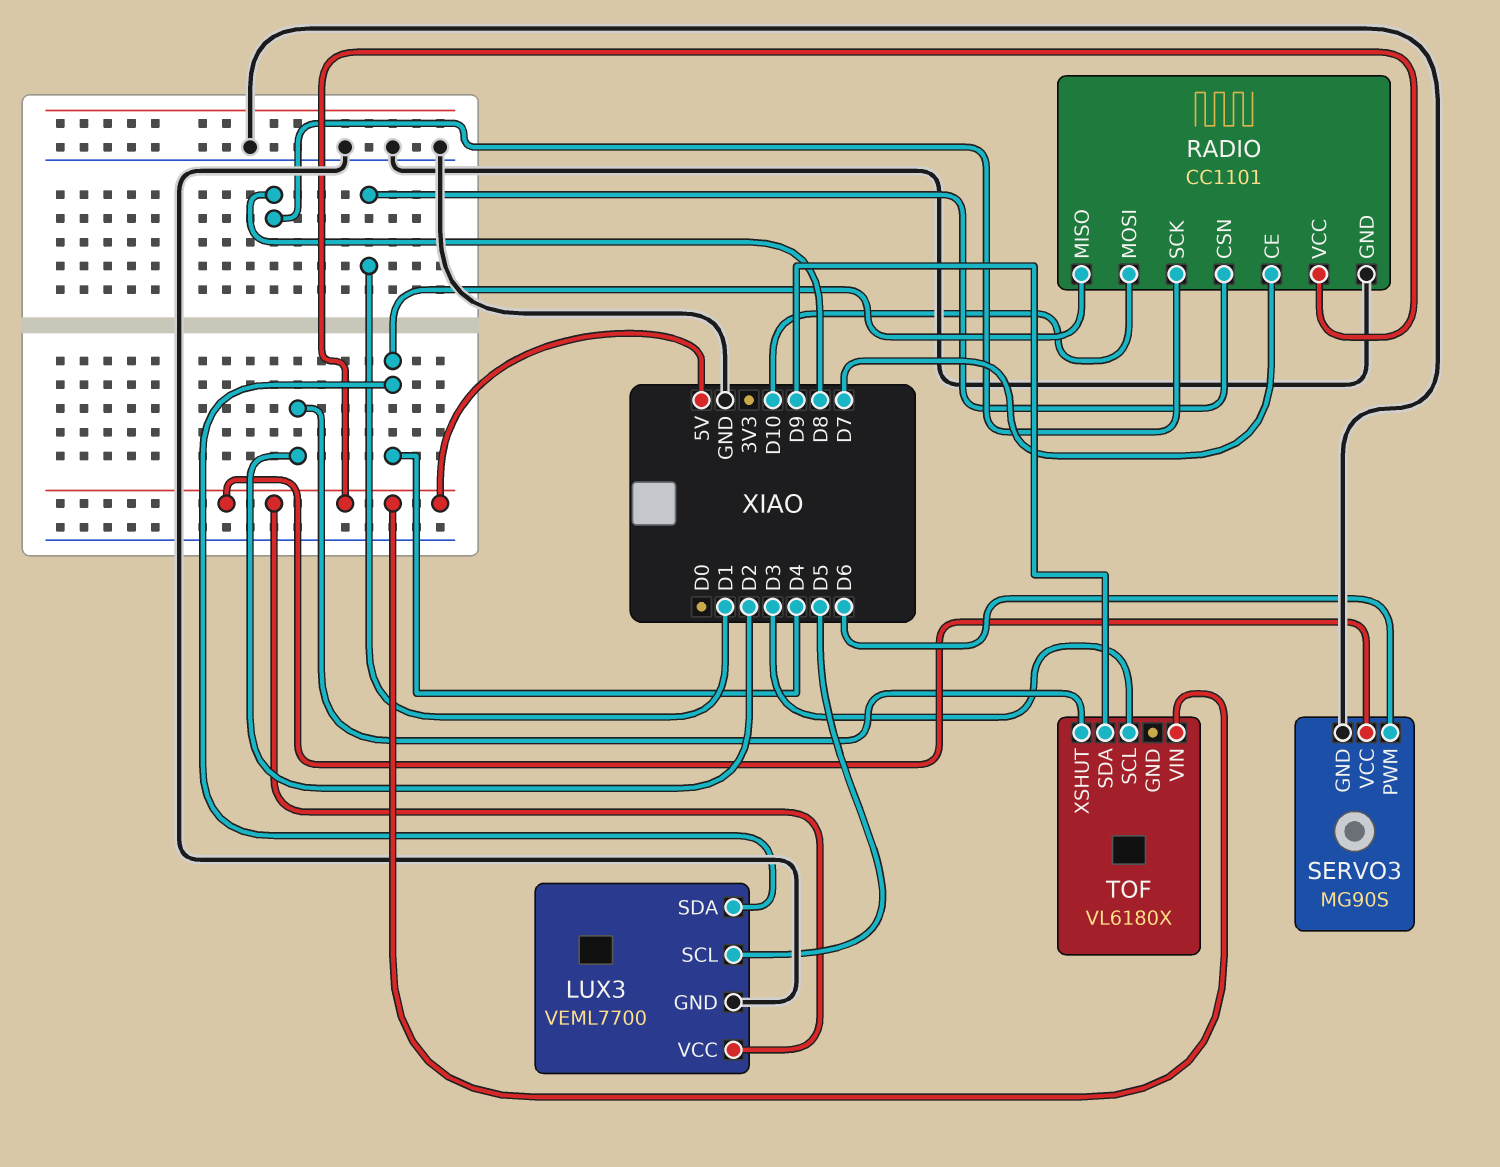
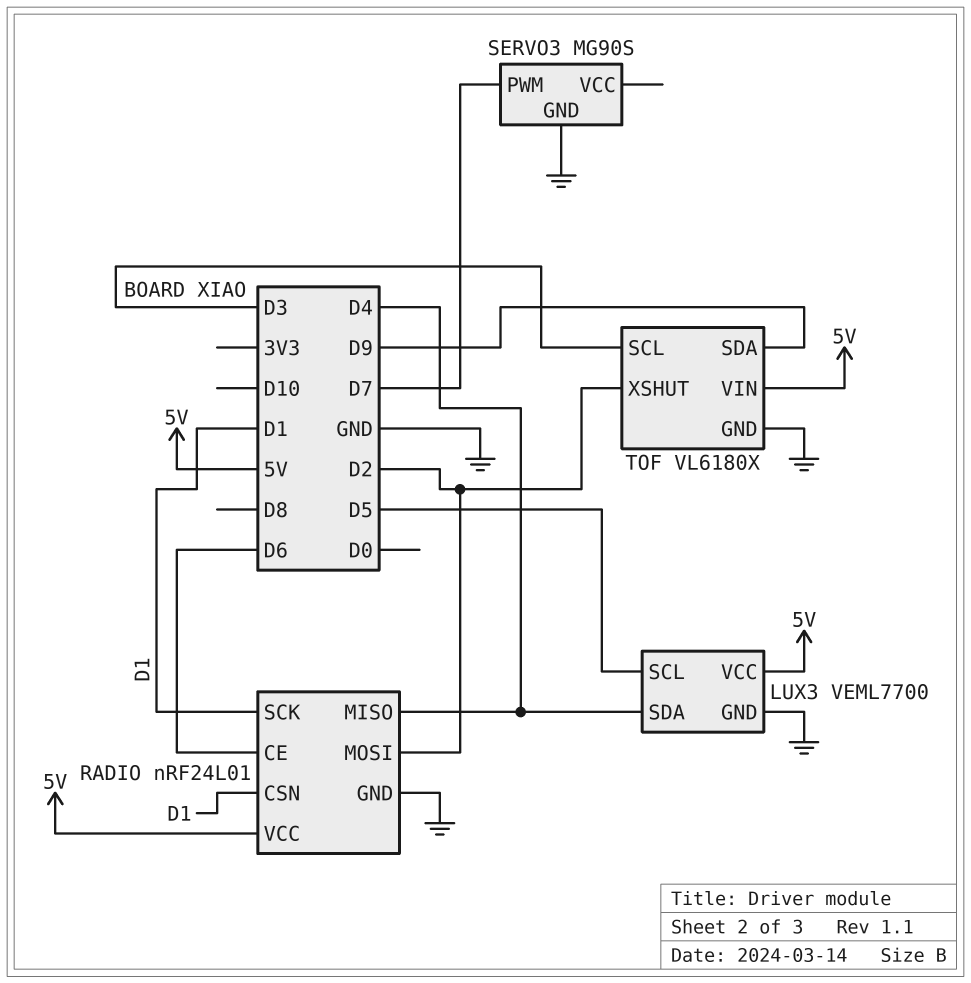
RADIO: CC1101 -> nRF24L01
RADIO pin CE: D7 -> D6
RADIO pin MOSI: D10 -> D2
RADIO pin SCK: D8 -> D1
SERVO3 pin PWM: D6 -> D7
SERVO3 pin VCC: 5V -> none
TOF pin GND: none -> GND

